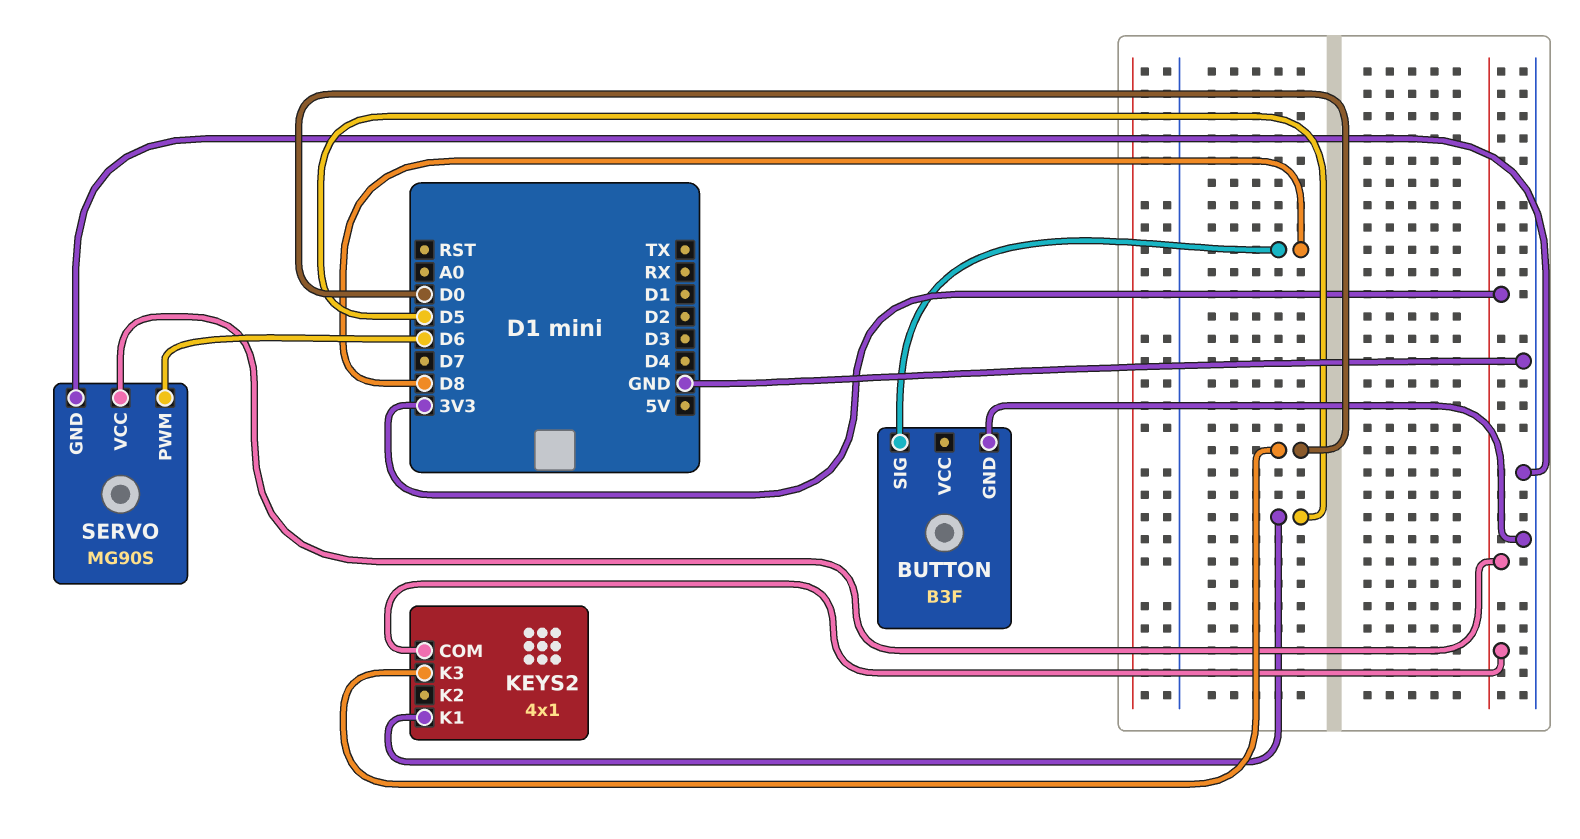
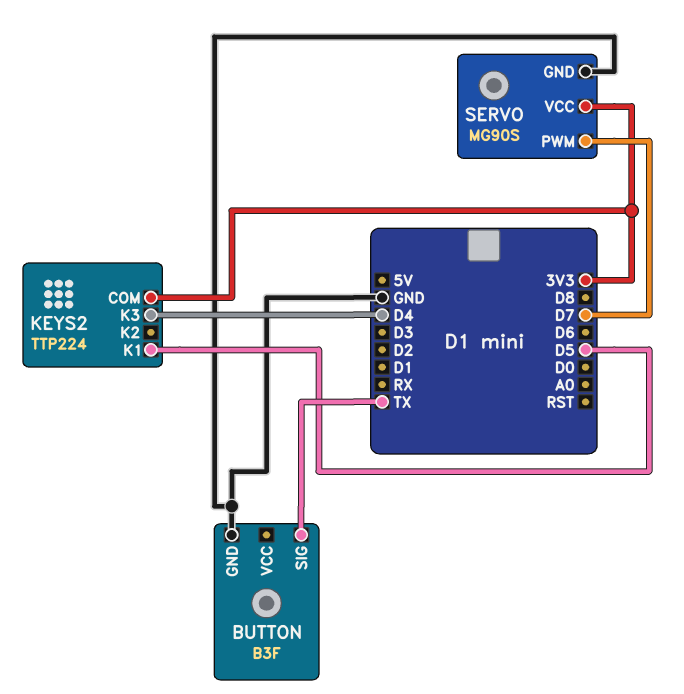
BUTTON pin SIG: D8 -> TX
KEYS2: 4x1 -> TTP224
KEYS2 pin K3: D0 -> D4
SERVO pin PWM: D6 -> D7

